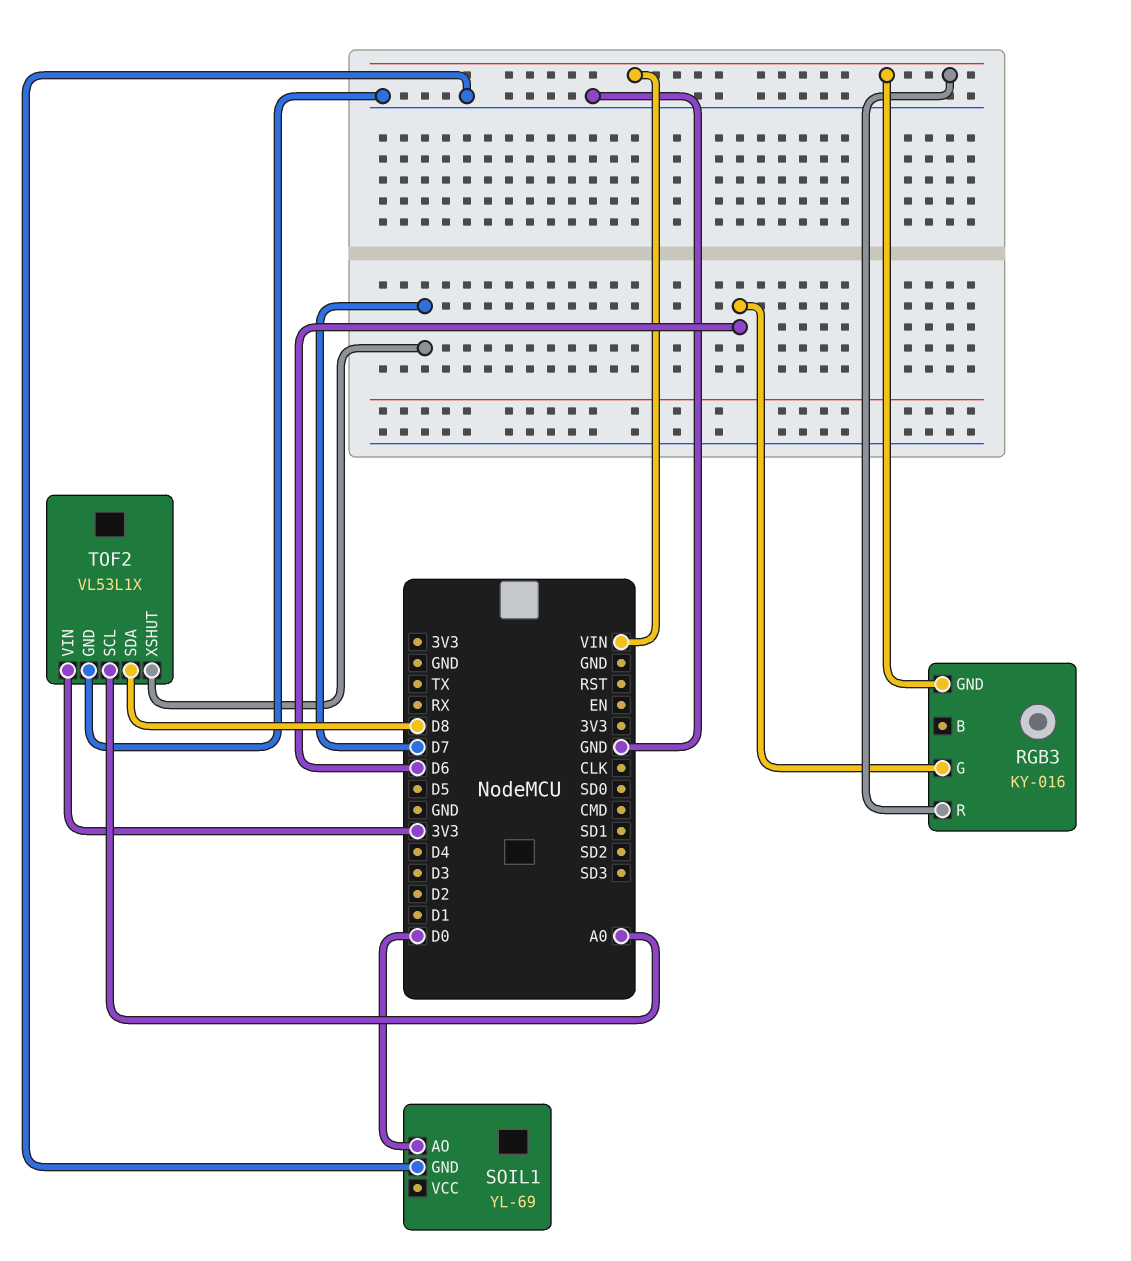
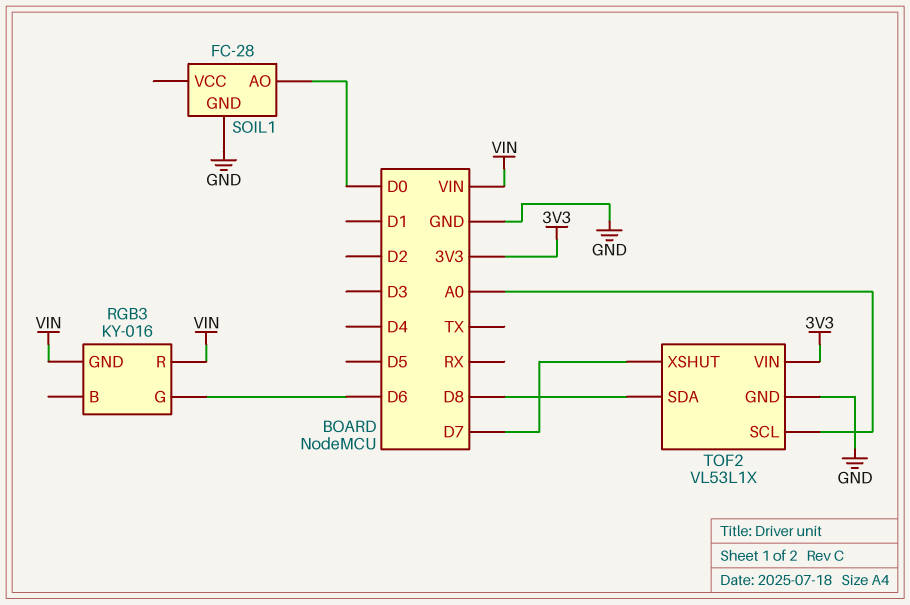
SOIL1: YL-69 -> FC-28

